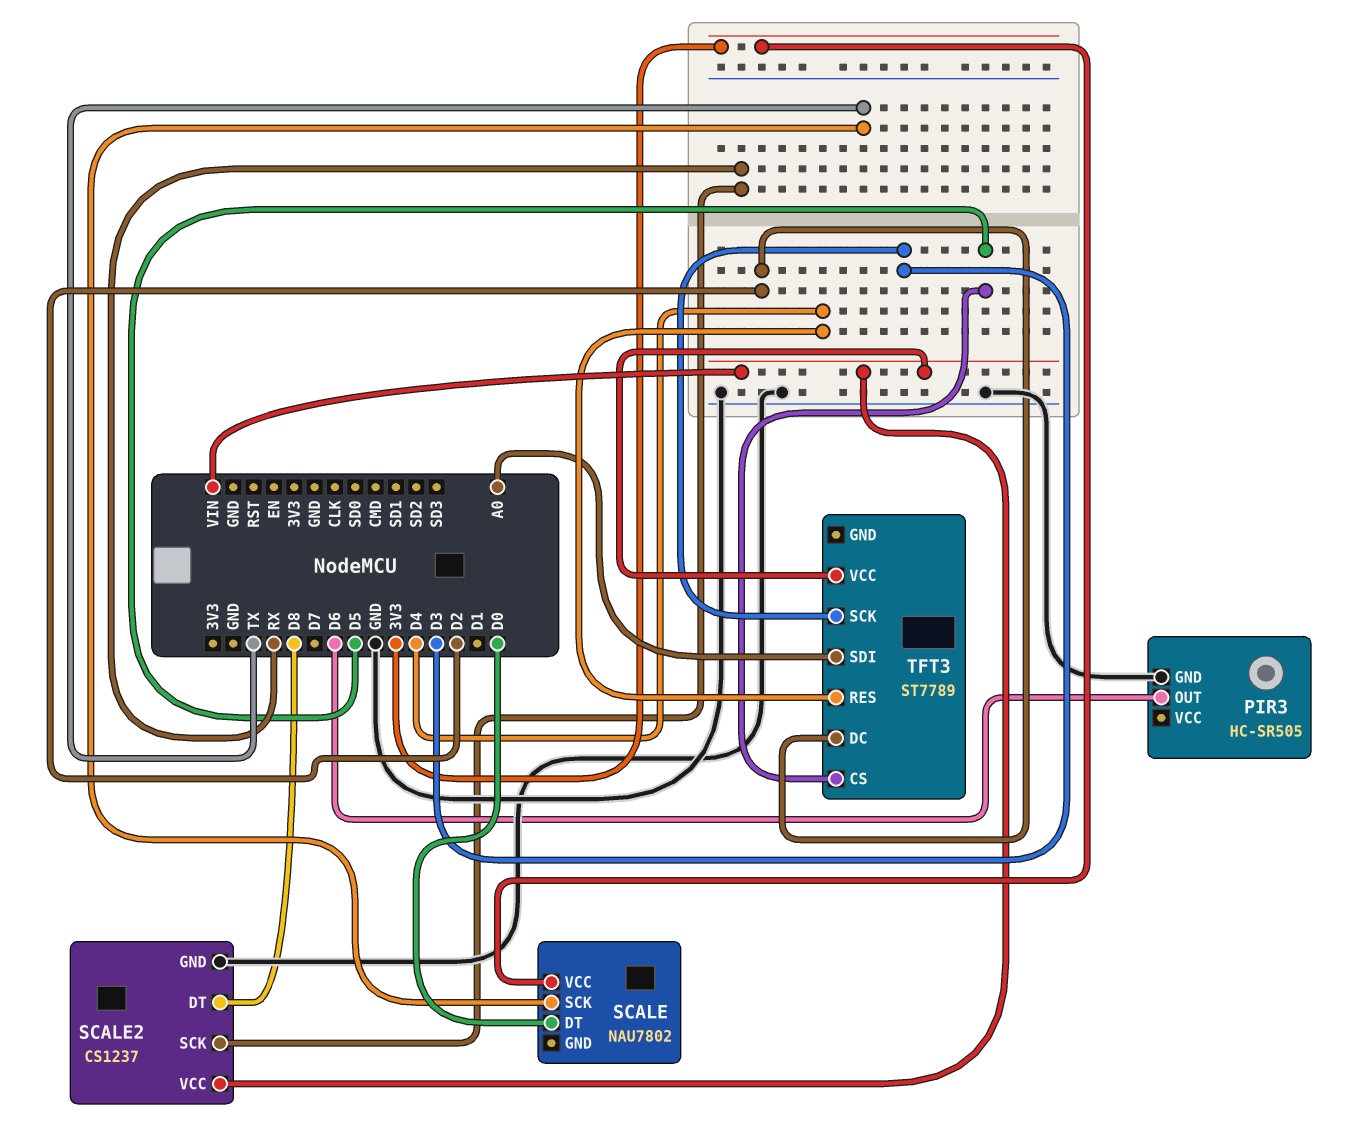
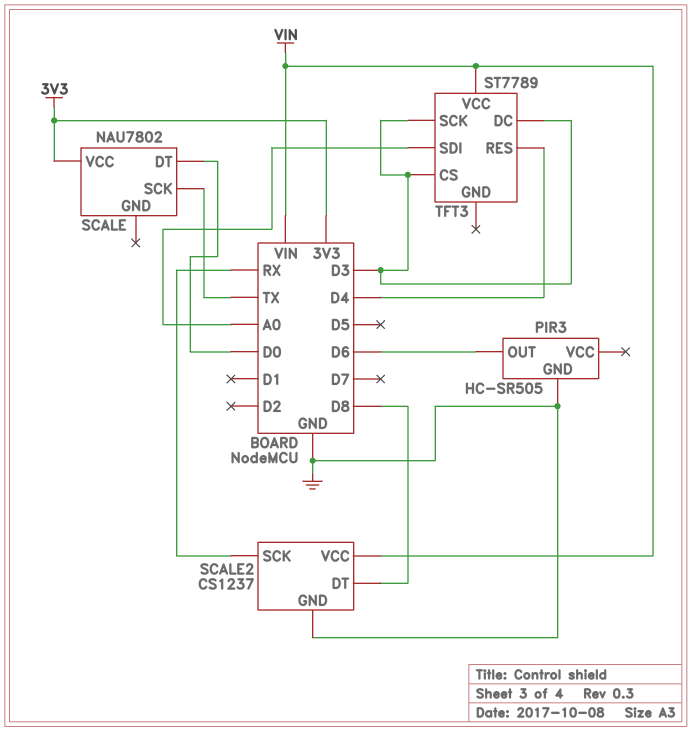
TFT3 pin CS: D5 -> D3
TFT3 pin DC: D2 -> D3

